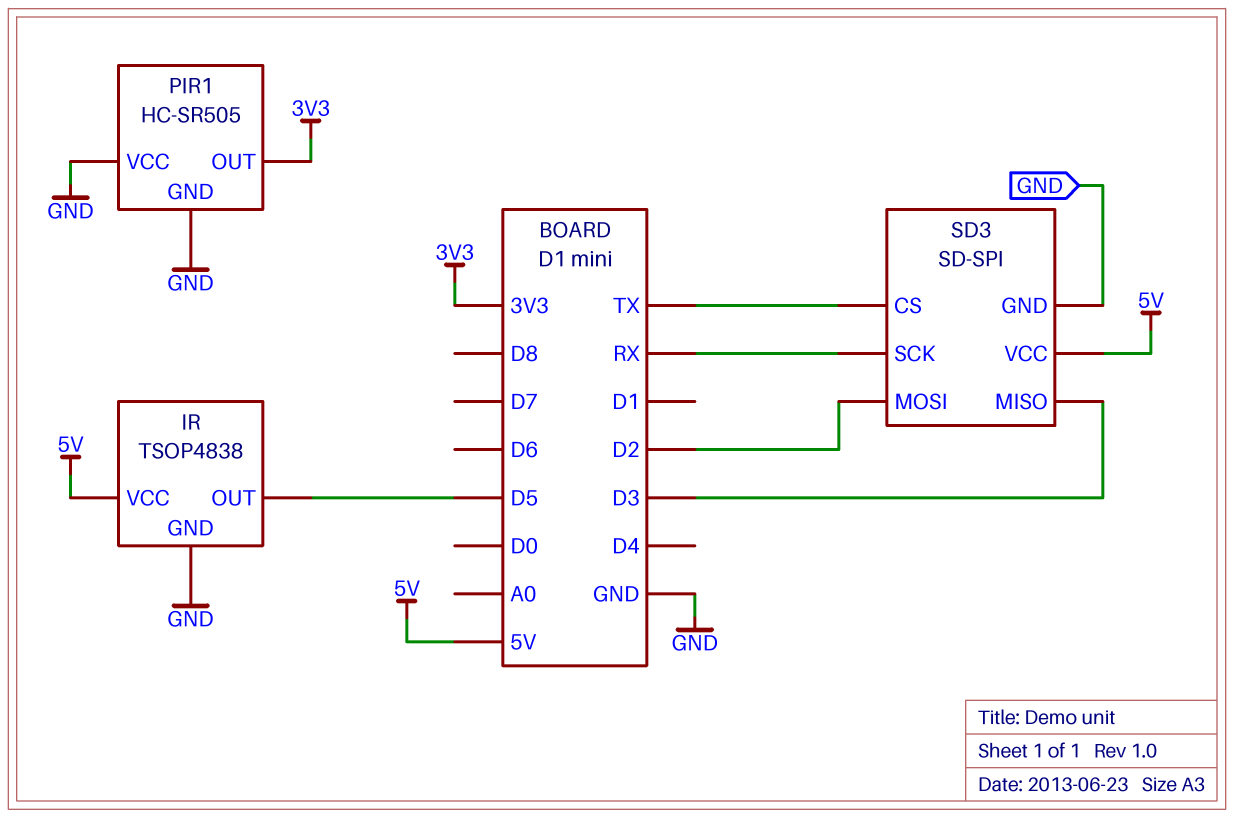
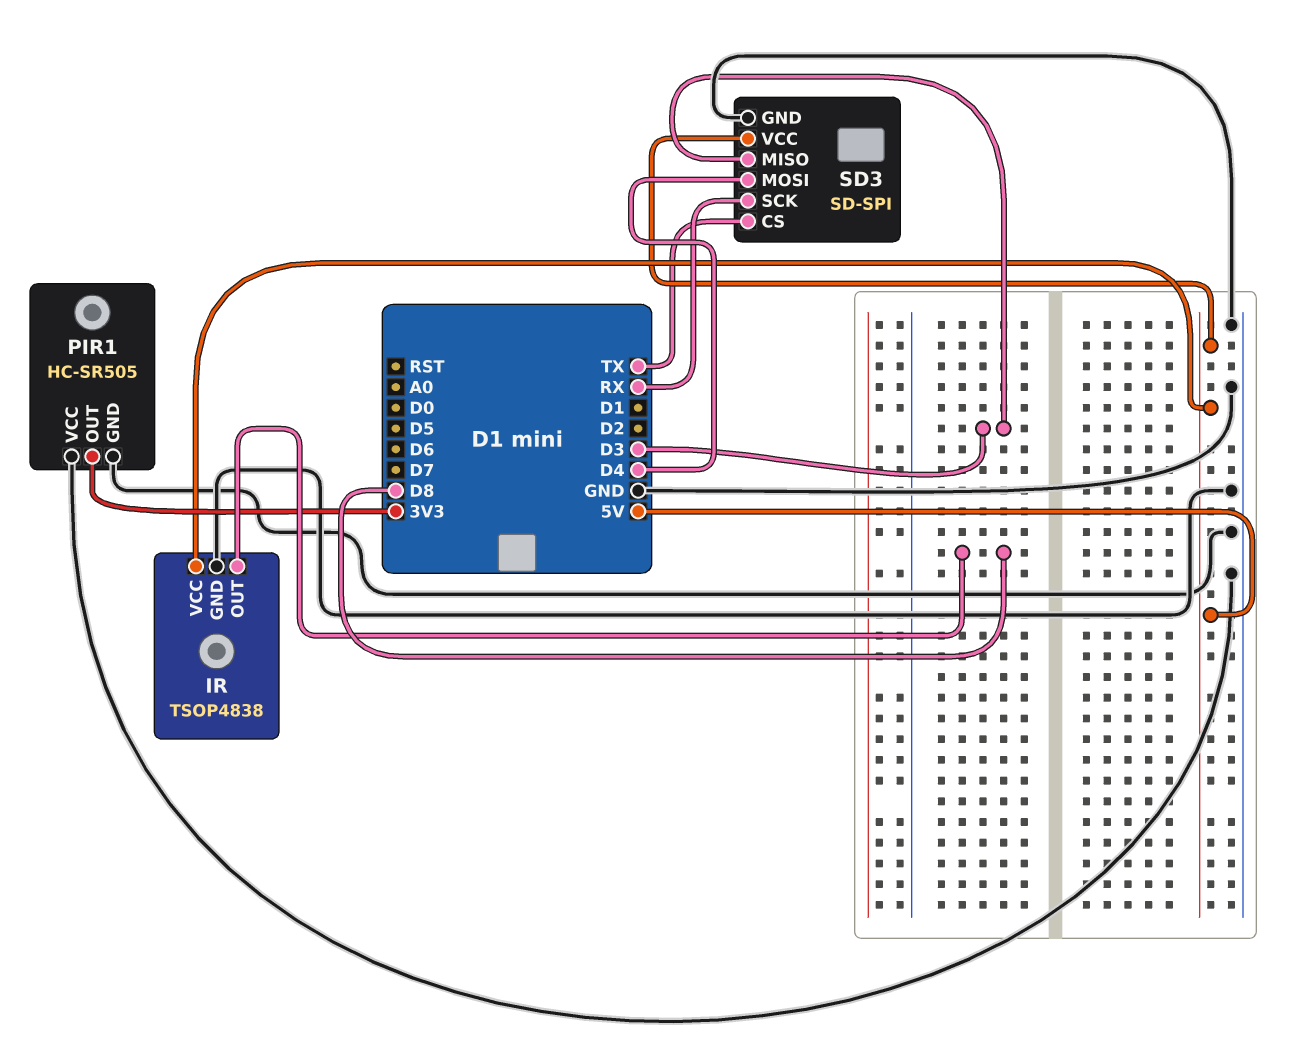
IR pin OUT: D5 -> D8
SD3 pin MOSI: D2 -> D4

